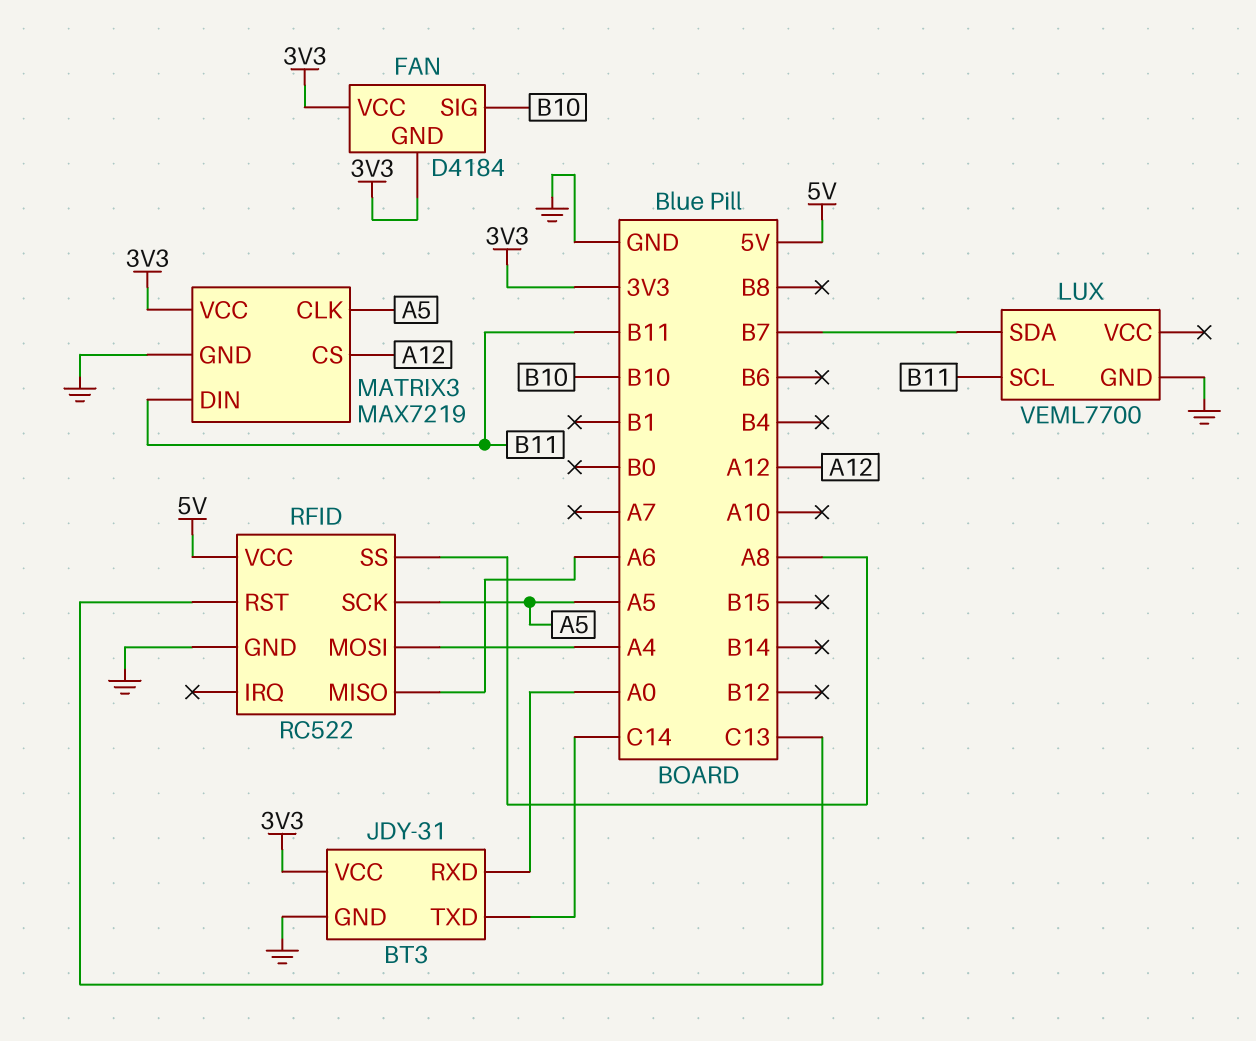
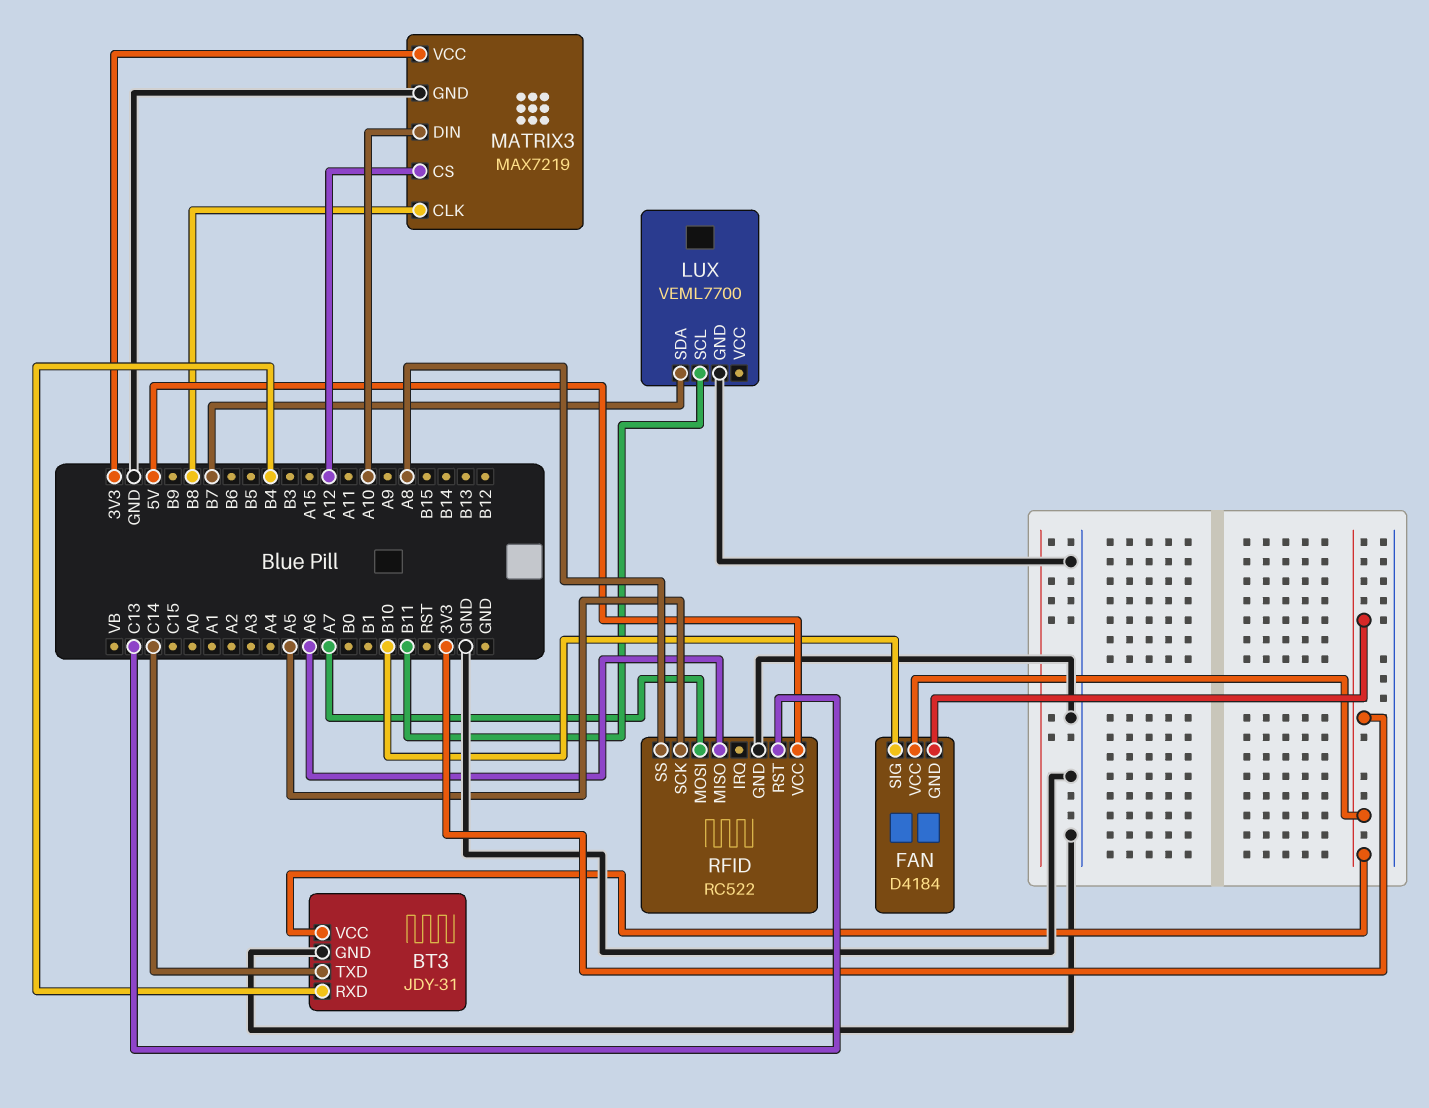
BT3 pin RXD: A0 -> B4
MATRIX3 pin CLK: A5 -> B8
MATRIX3 pin DIN: B11 -> A10
RFID pin MOSI: A4 -> A7

